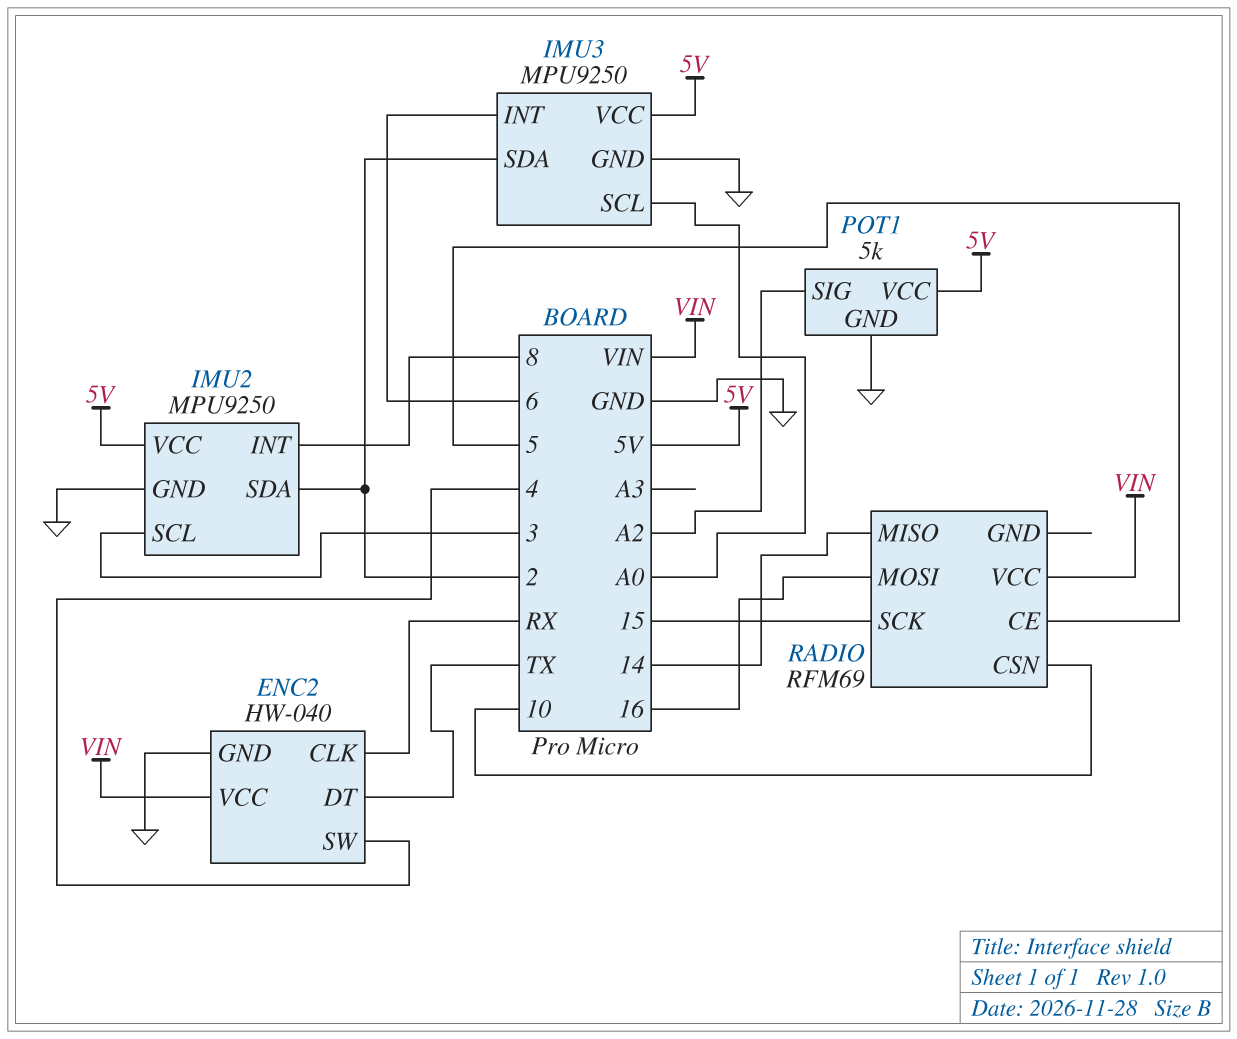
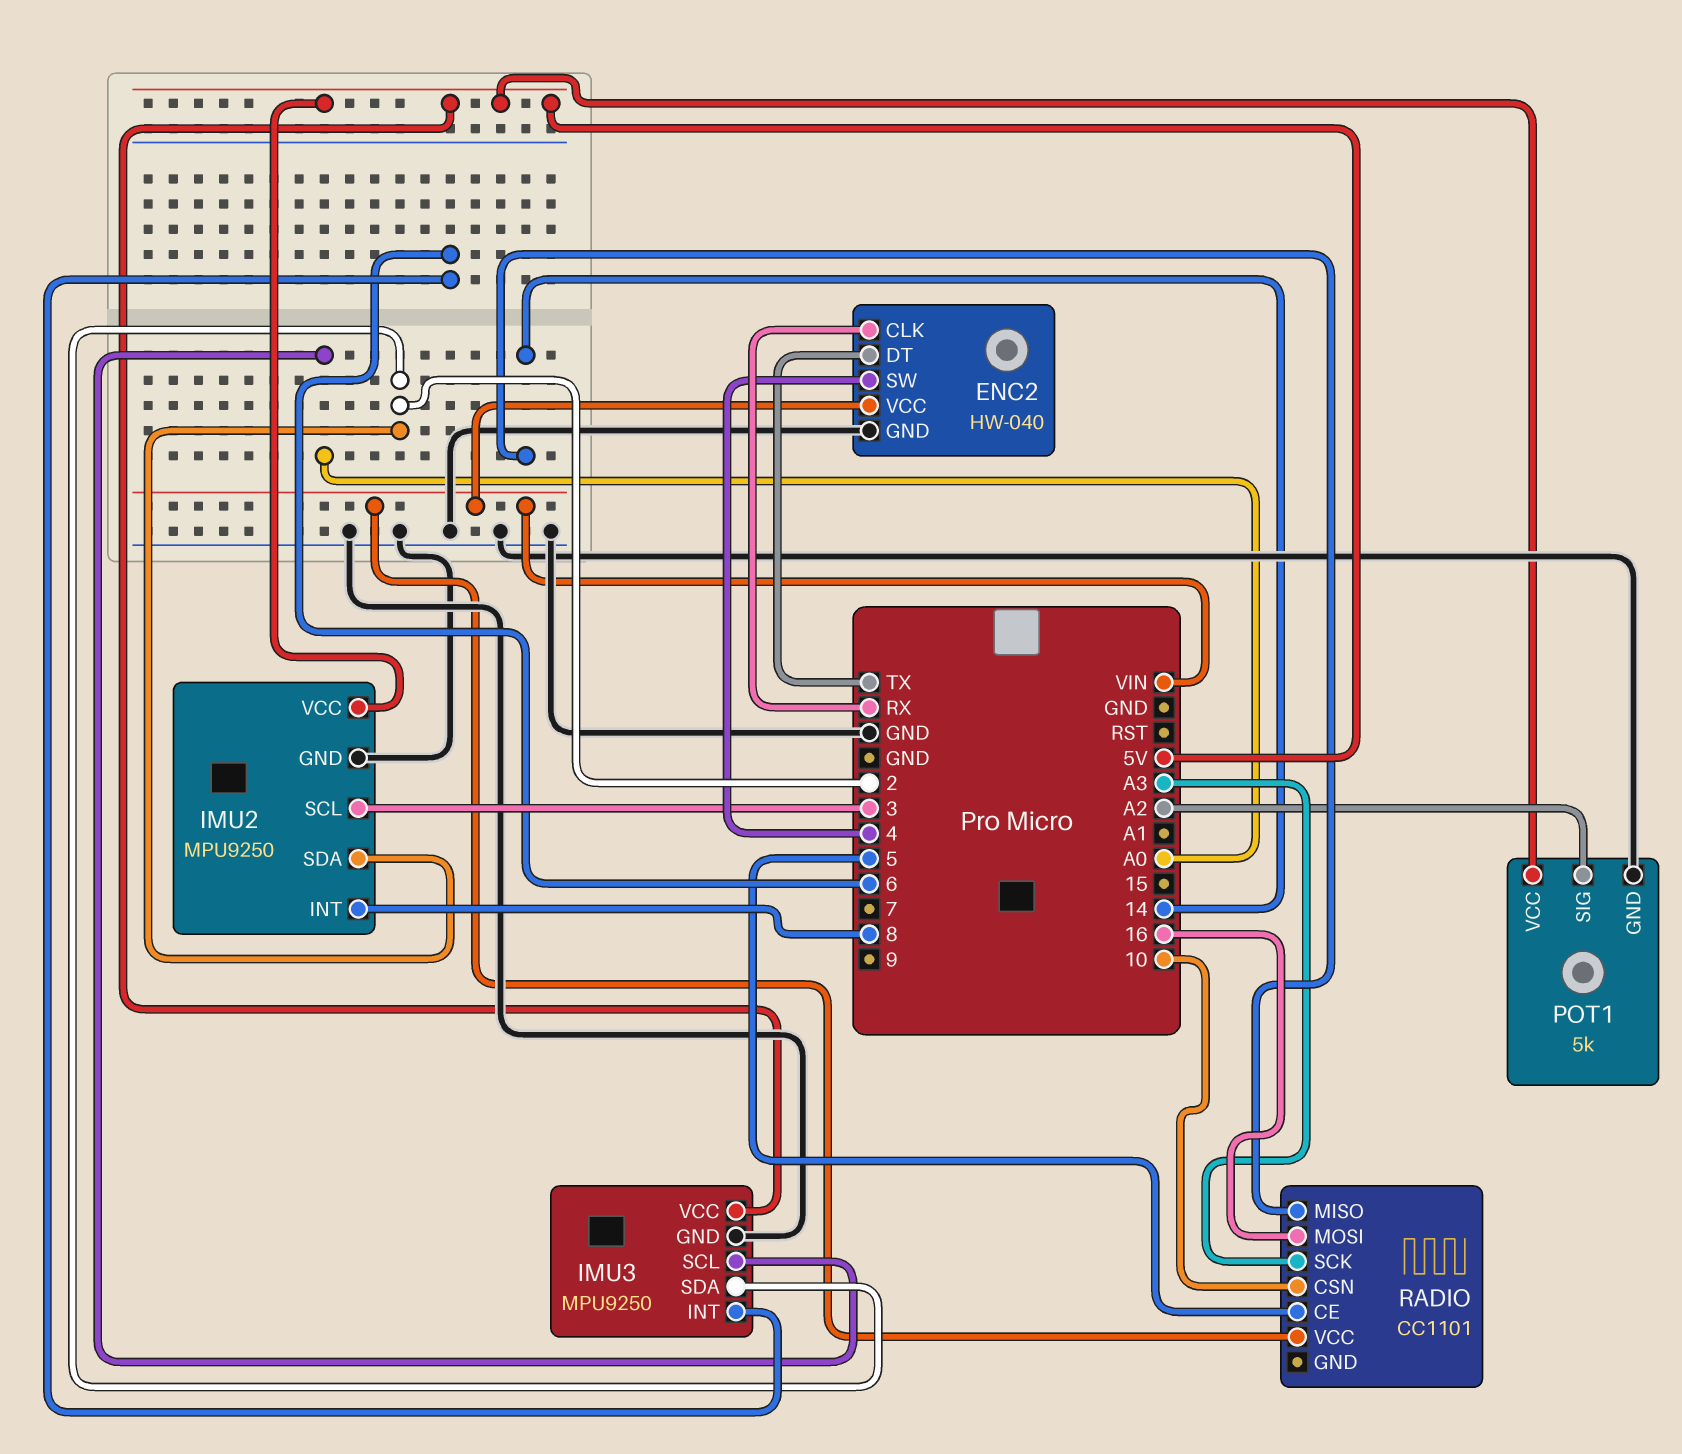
RADIO: RFM69 -> CC1101
RADIO pin SCK: 15 -> A3

